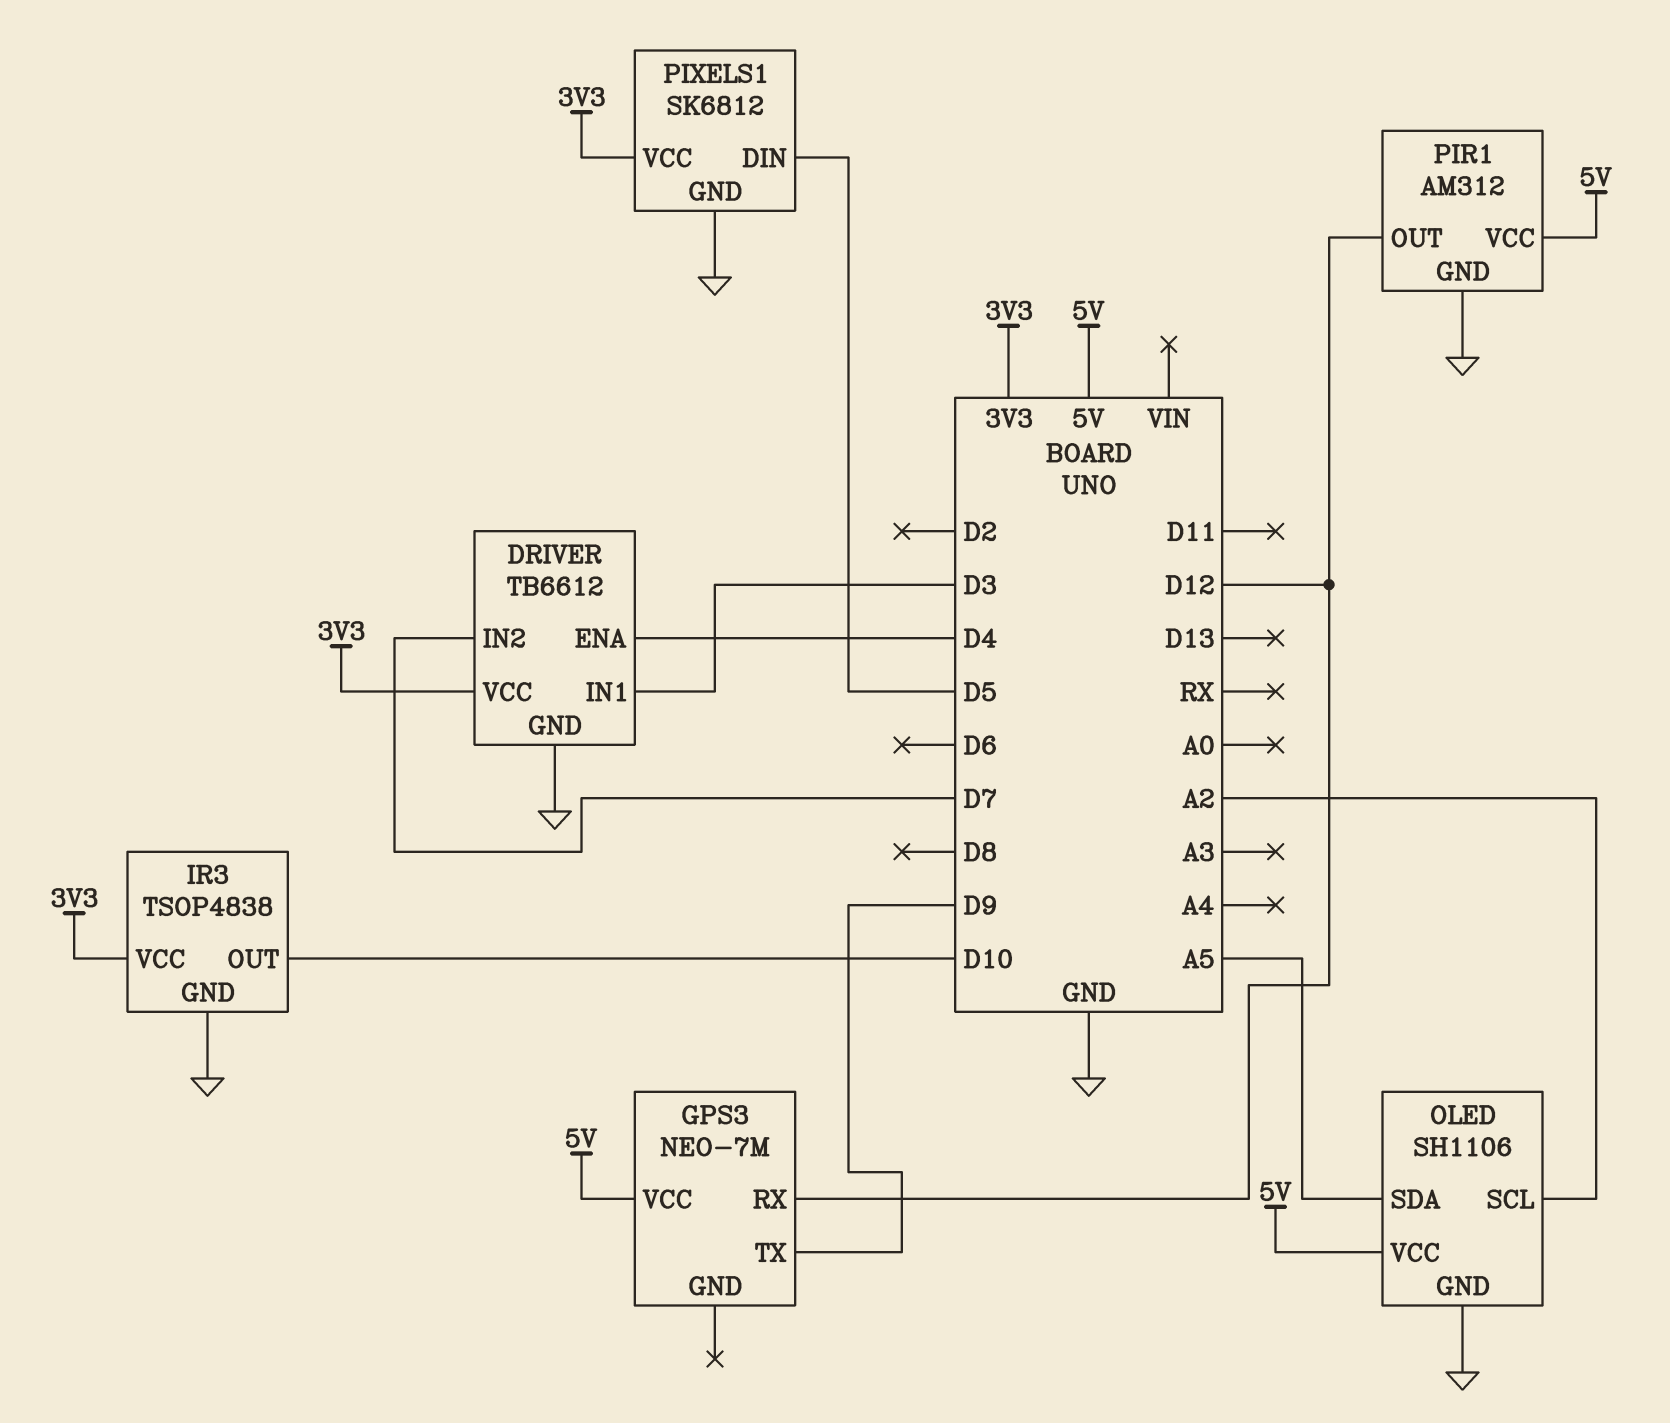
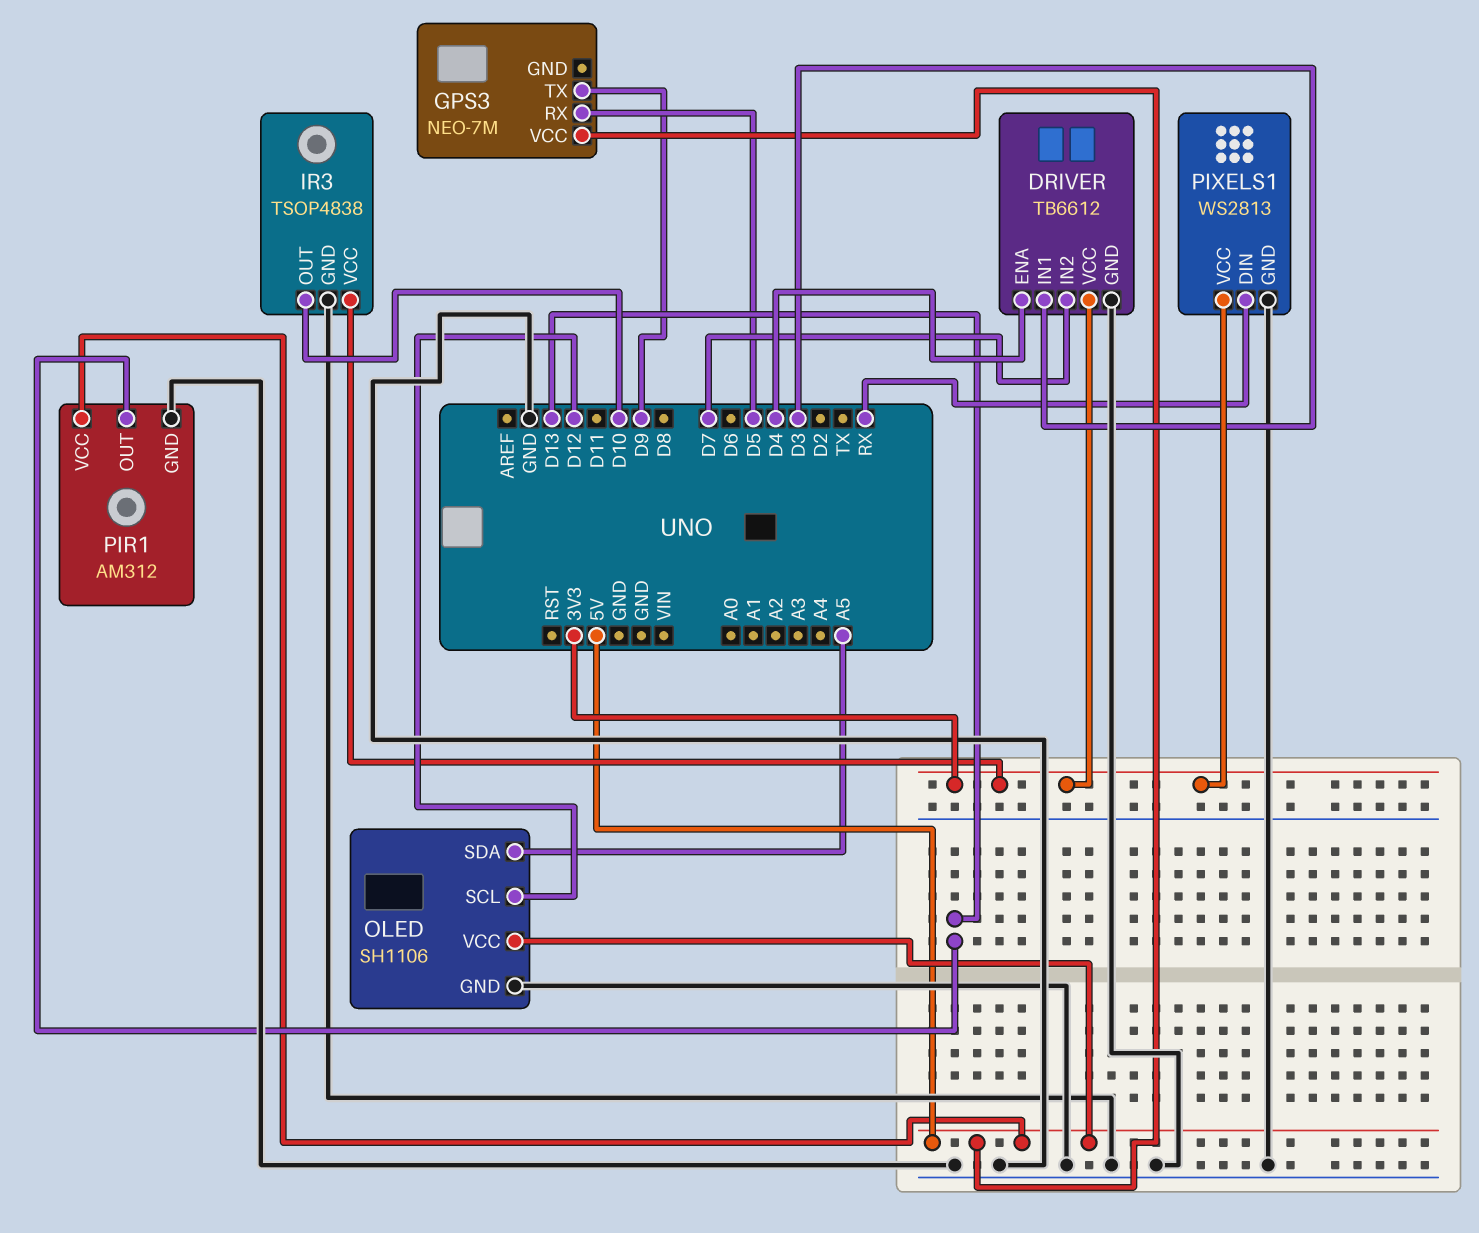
GPS3 pin RX: D12 -> D5
OLED pin SCL: A2 -> D12
PIR1 pin OUT: D12 -> D13
PIXELS1: SK6812 -> WS2813
PIXELS1 pin DIN: D5 -> RX

